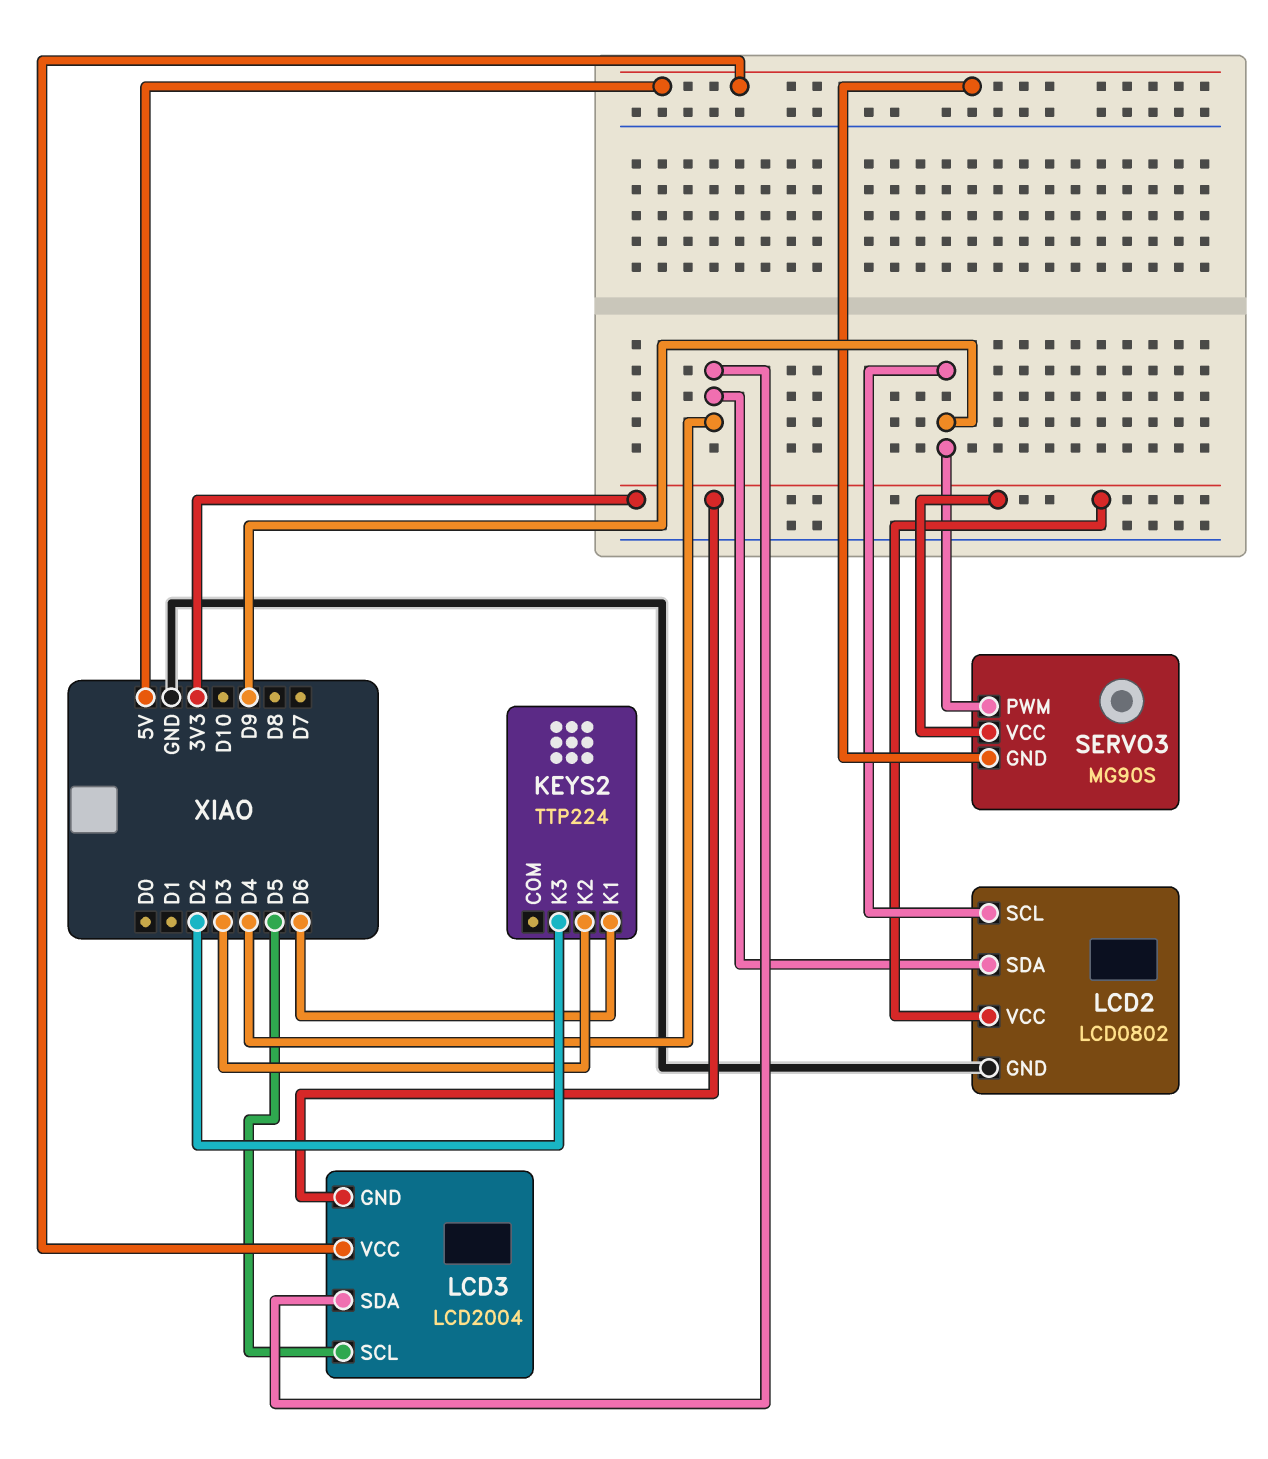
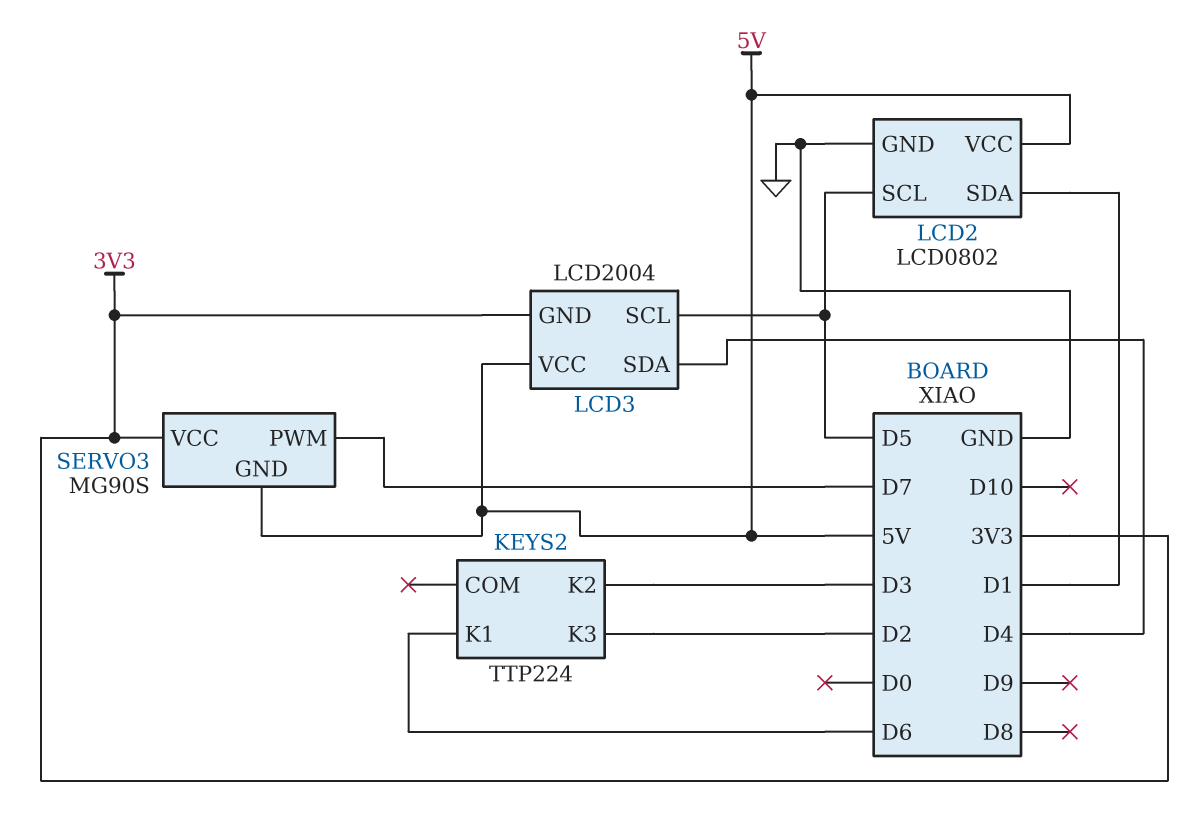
LCD2 pin SCL: D9 -> D5
LCD2 pin SDA: D4 -> D1
LCD2 pin VCC: 3V3 -> 5V
SERVO3 pin PWM: D9 -> D7

